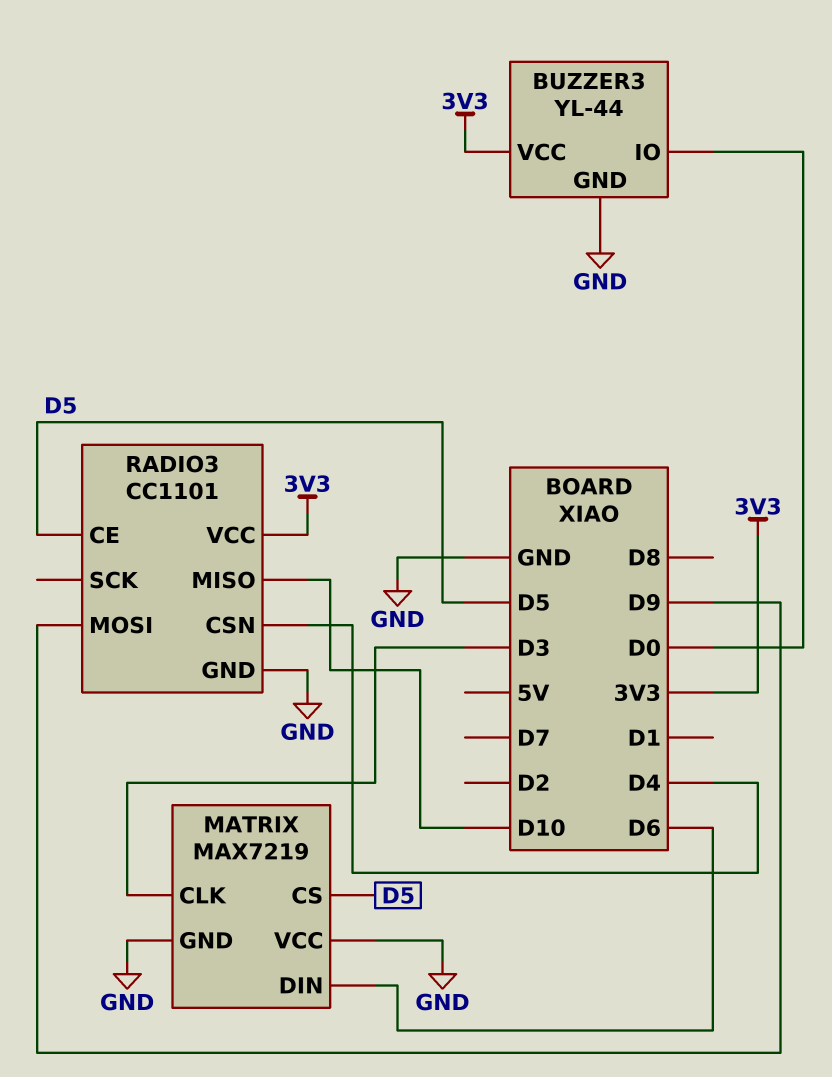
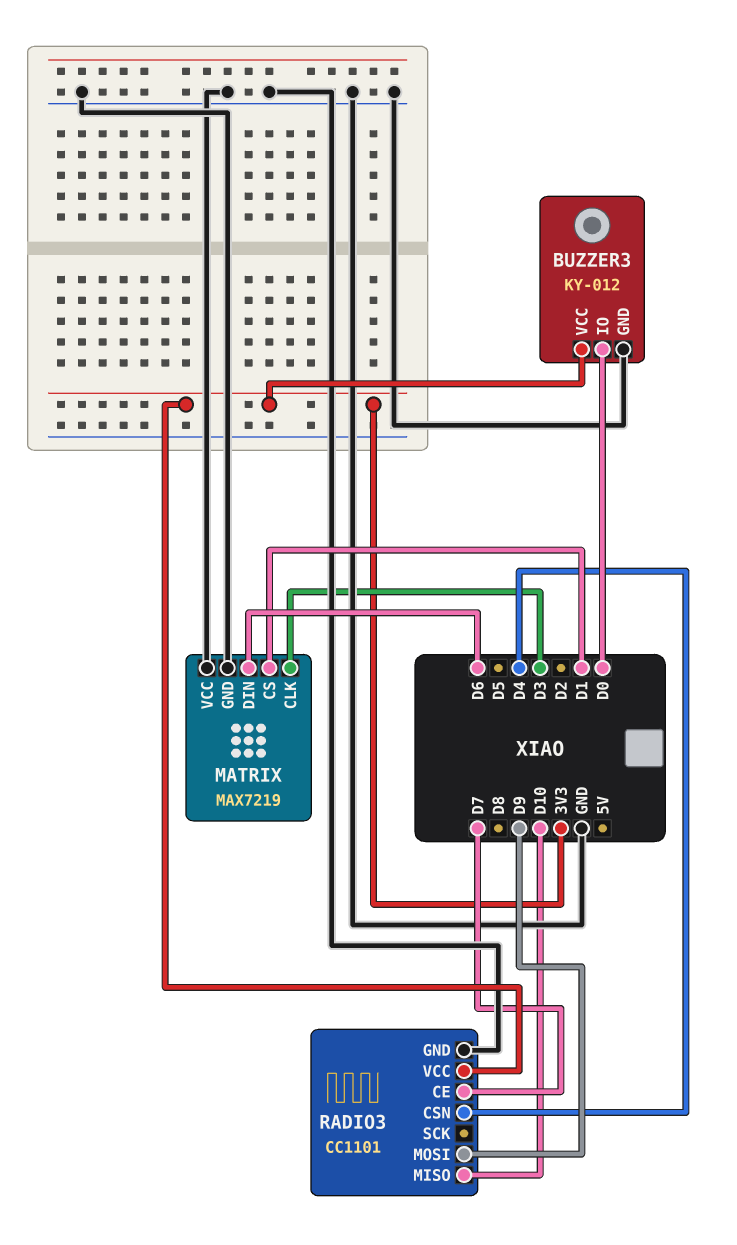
BUZZER3: YL-44 -> KY-012
MATRIX pin CS: D5 -> D1
RADIO3 pin CE: D5 -> D7

